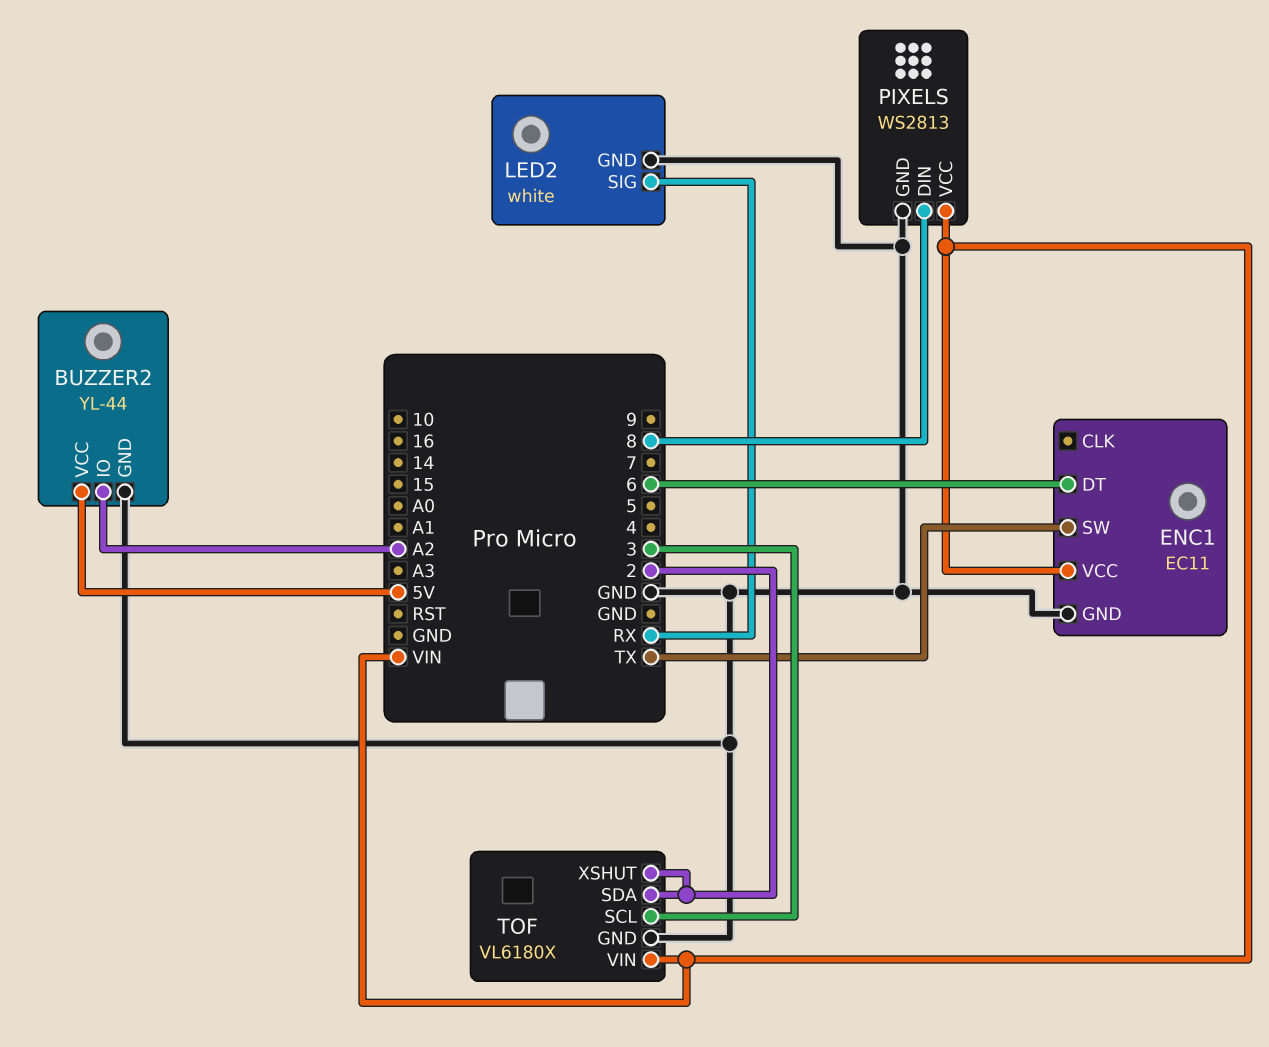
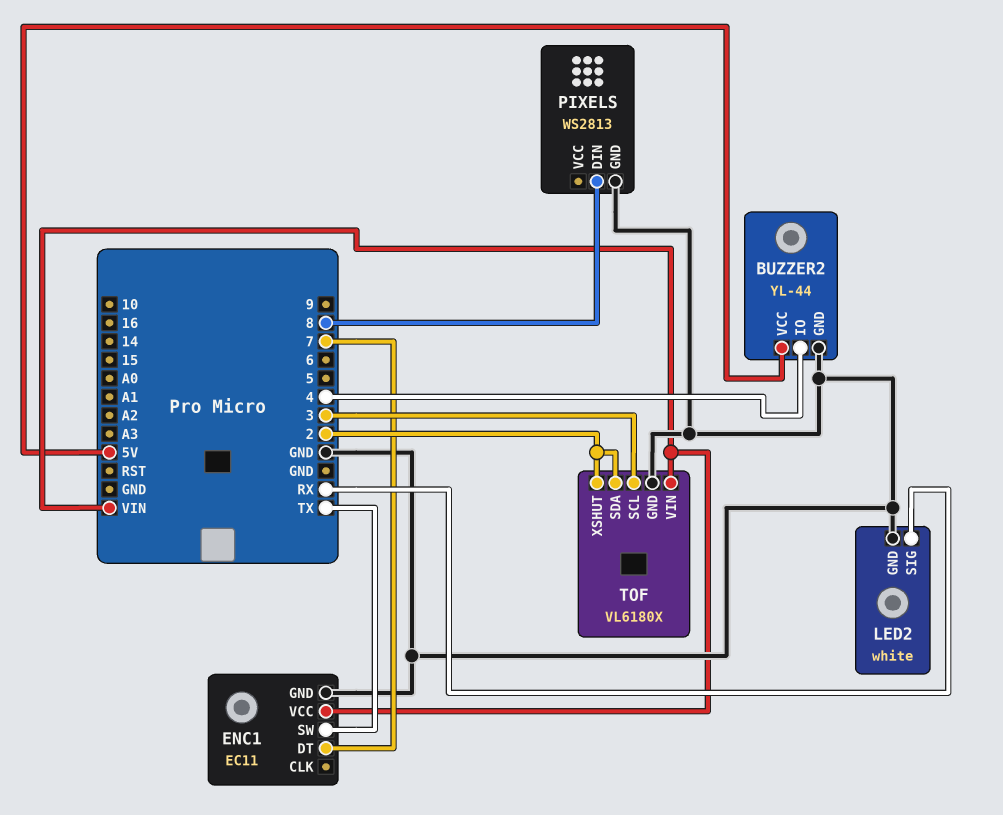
BUZZER2 pin IO: A2 -> 4
ENC1 pin DT: 6 -> 7
PIXELS pin VCC: VIN -> none

